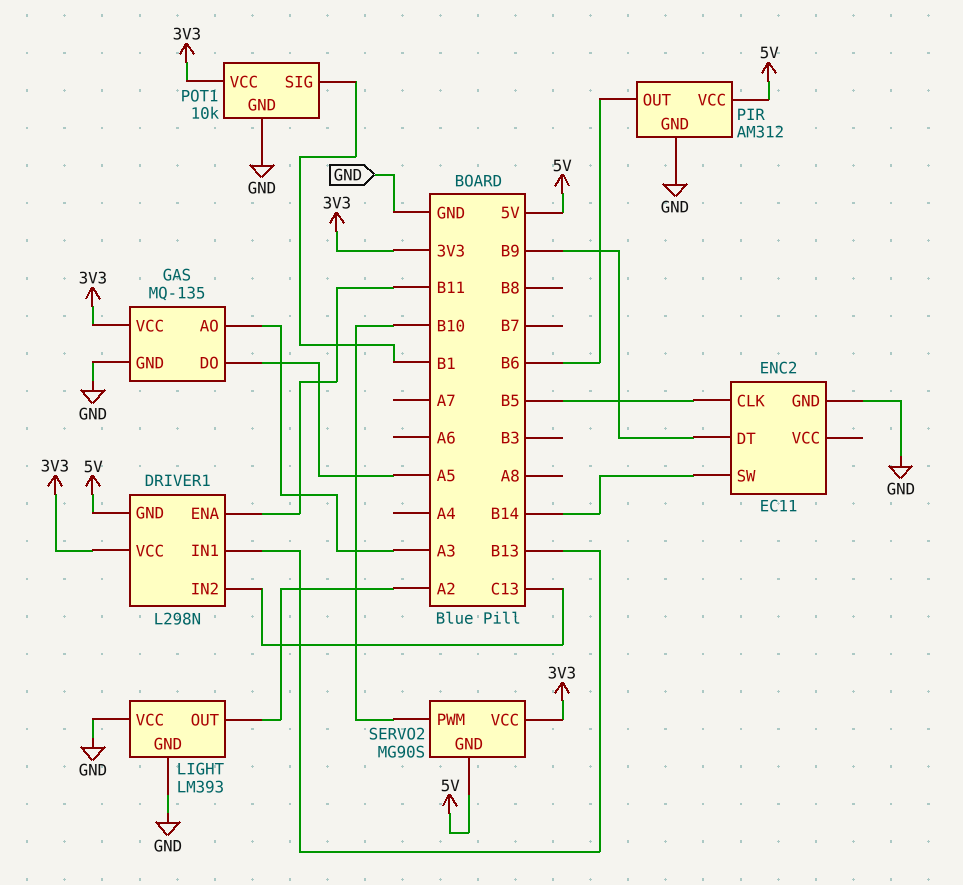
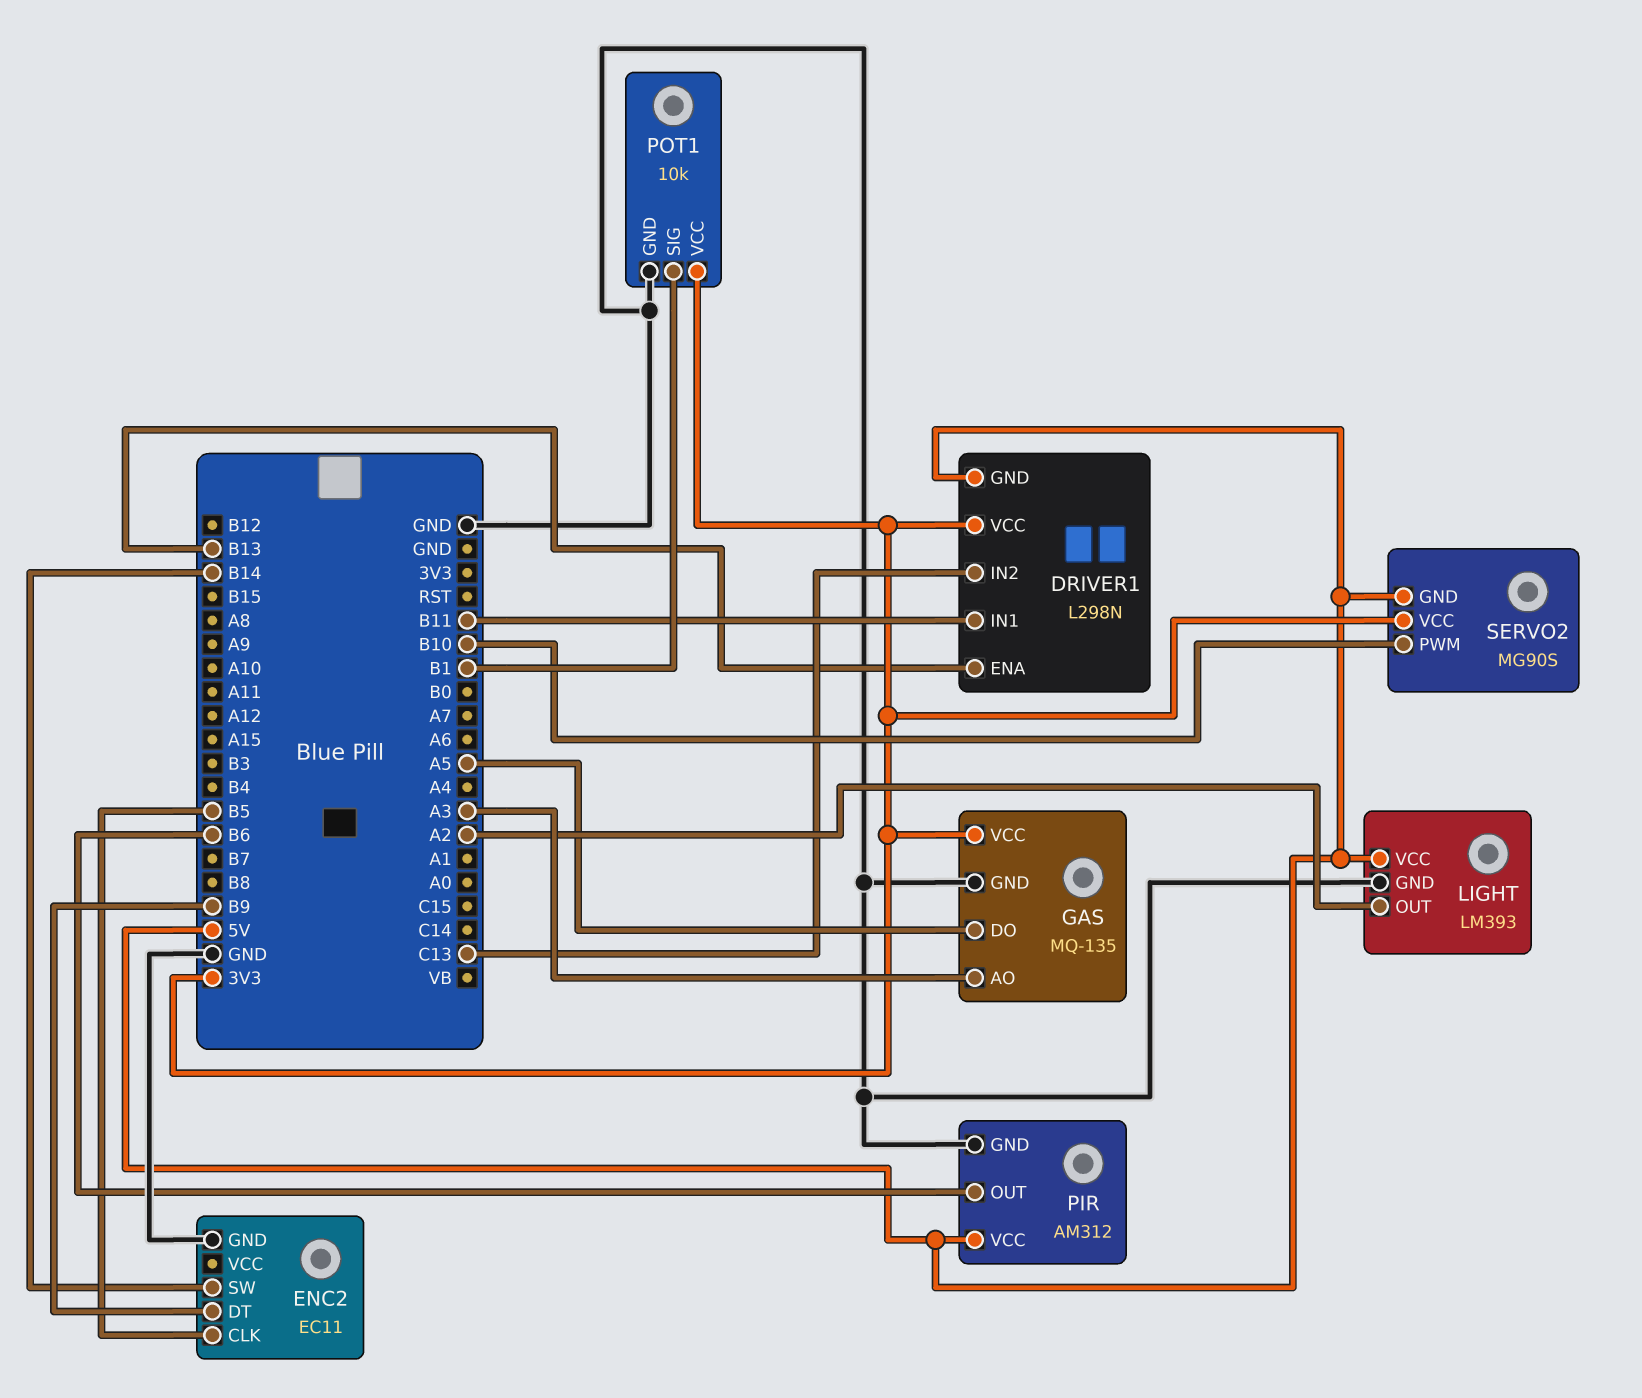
DRIVER1 pin ENA: B11 -> B13
DRIVER1 pin IN1: B13 -> B11
LIGHT pin VCC: GND -> 5V

